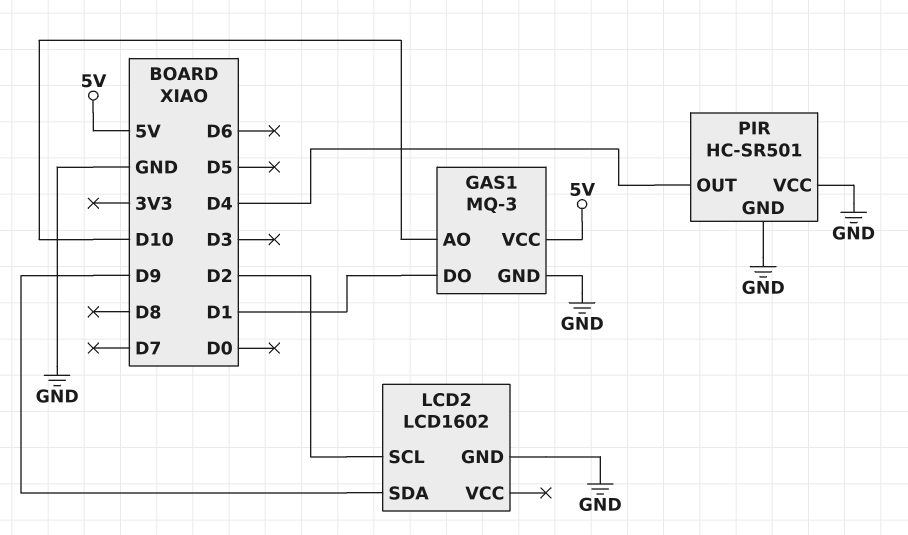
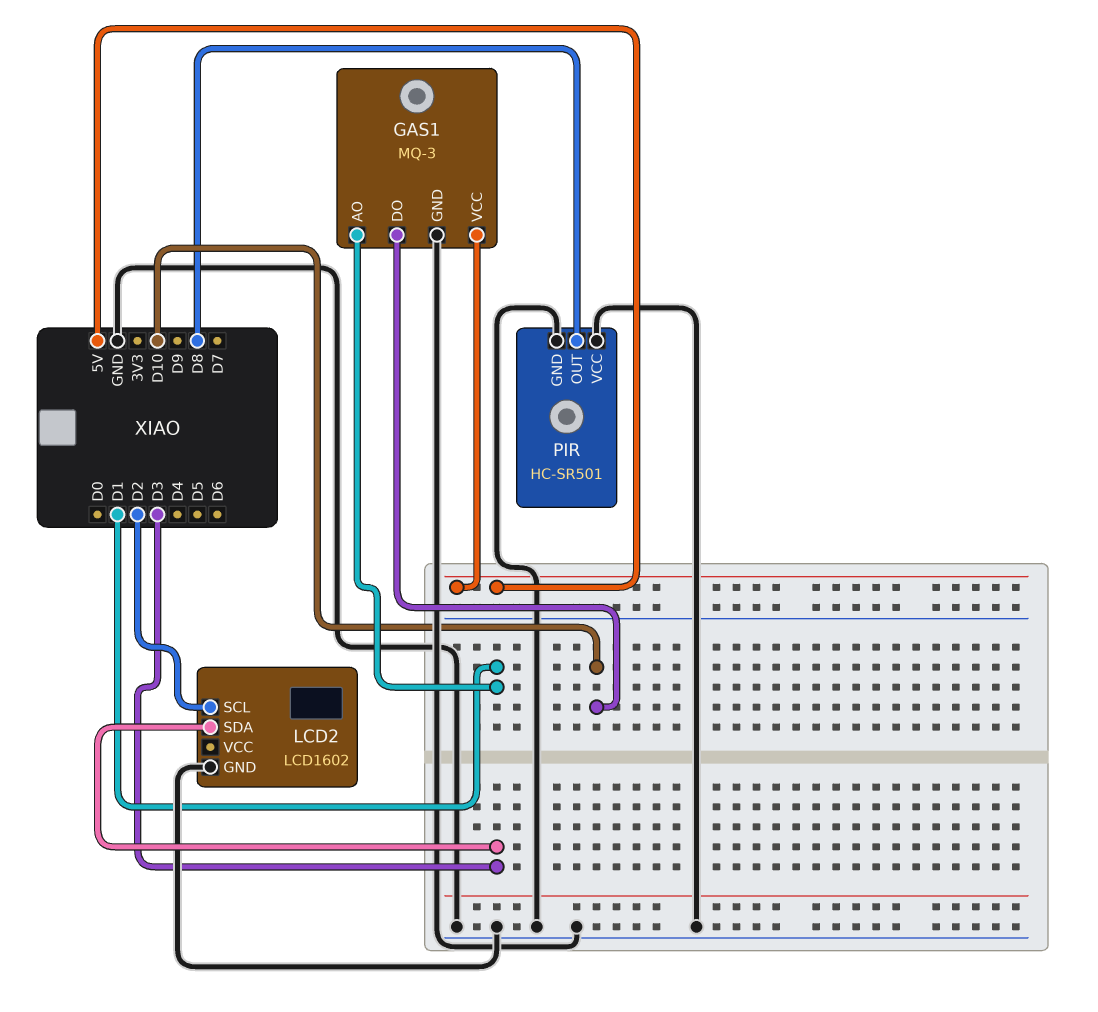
GAS1 pin AO: D10 -> D1
GAS1 pin DO: D1 -> D10
LCD2 pin SDA: D9 -> D3
PIR pin OUT: D4 -> D8

